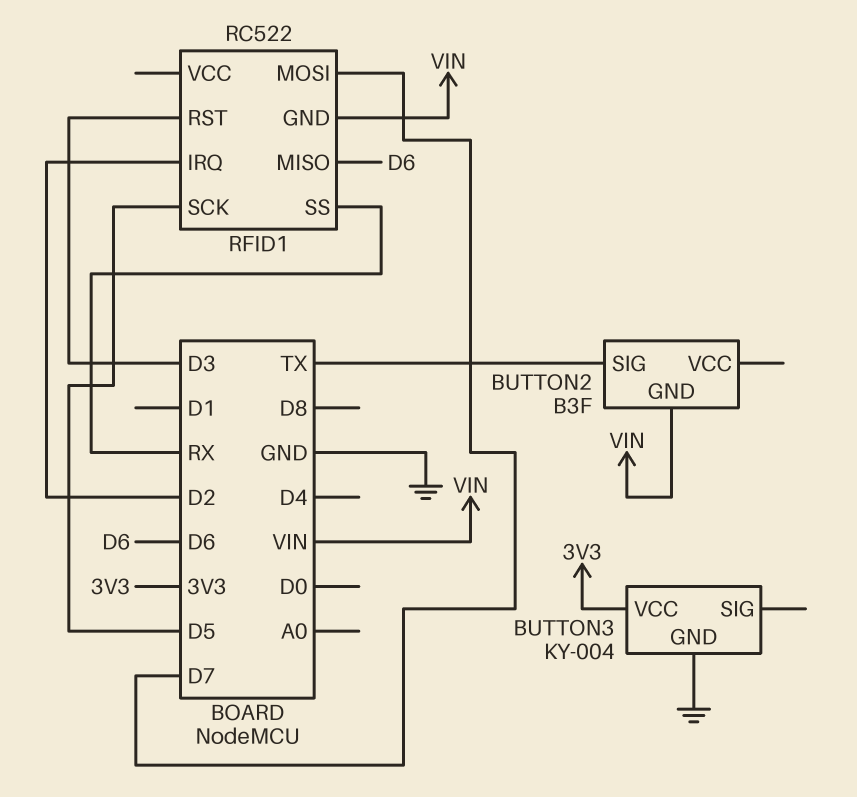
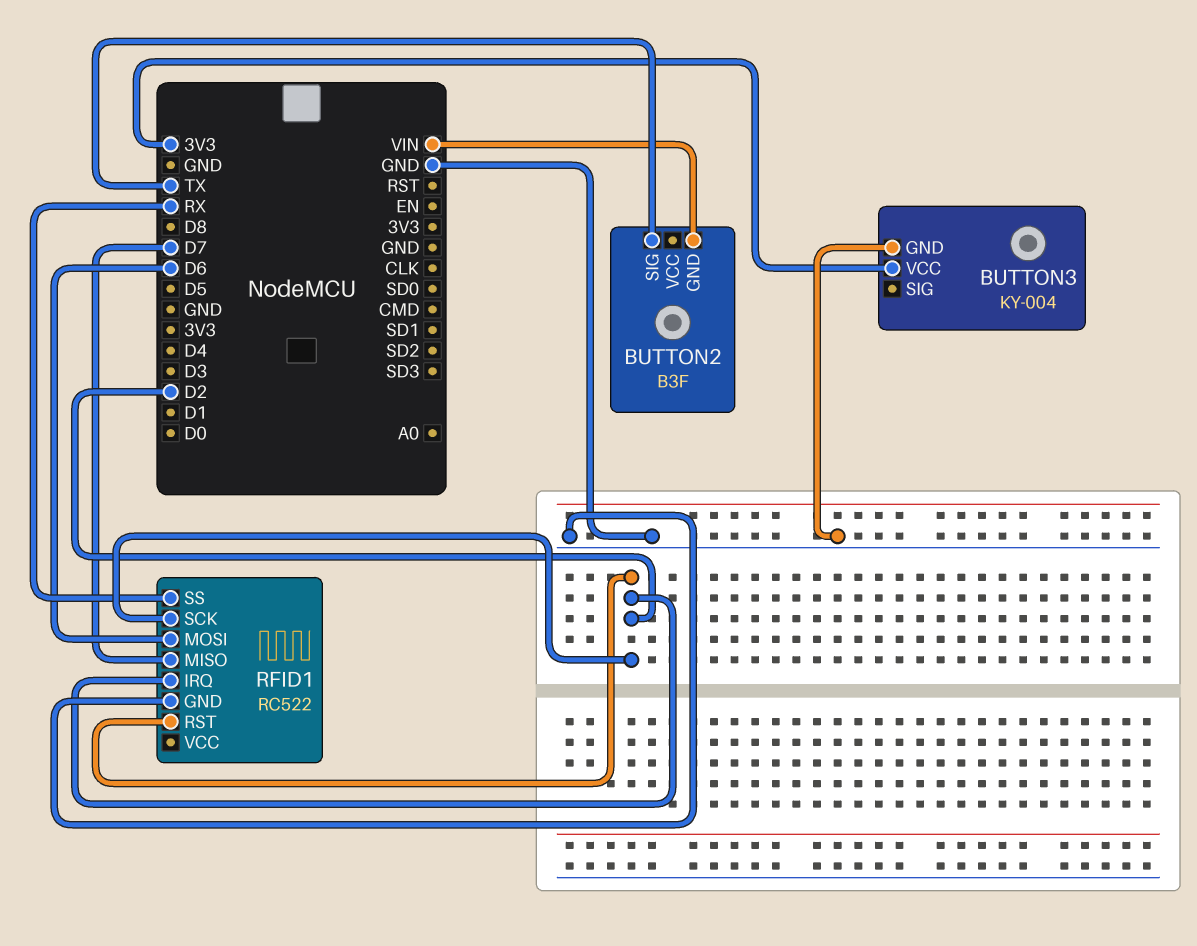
RFID1 pin GND: VIN -> GND
RFID1 pin MISO: D6 -> D7
RFID1 pin MOSI: D7 -> D6
RFID1 pin RST: D3 -> D2
RFID1 pin SCK: D5 -> D2

